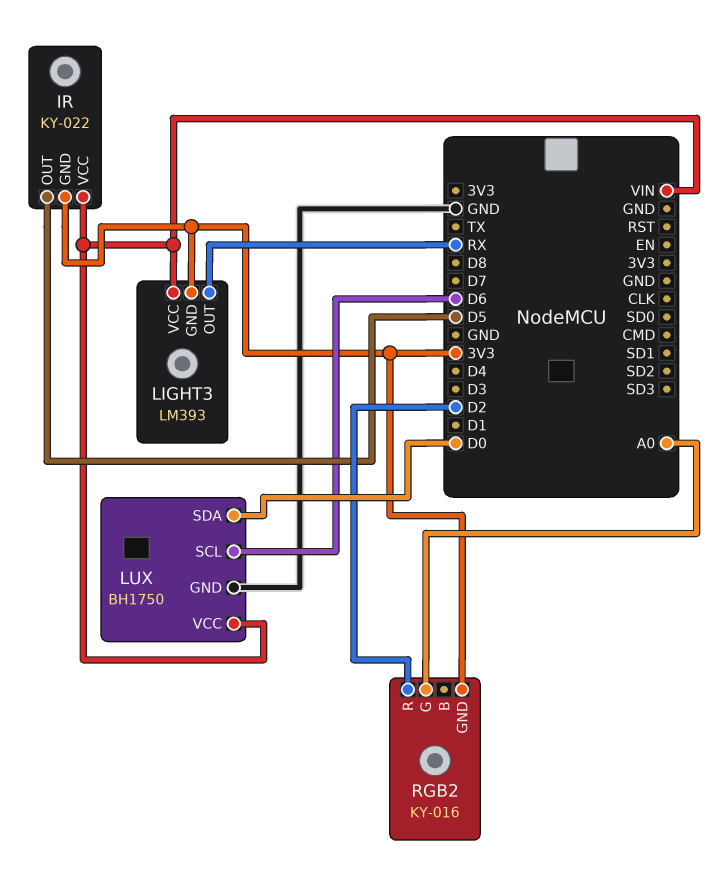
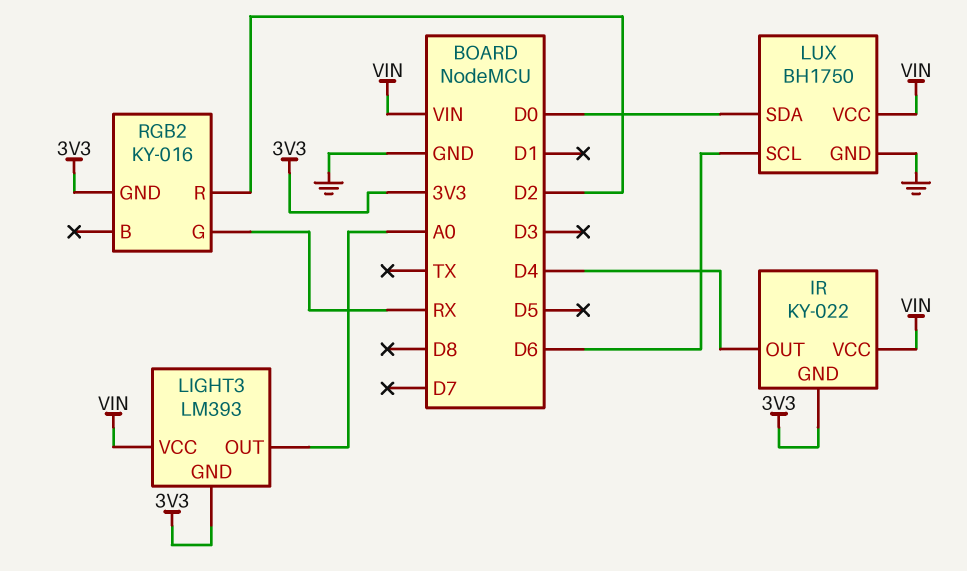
IR pin OUT: D5 -> D4
LIGHT3 pin OUT: RX -> A0
RGB2 pin G: A0 -> RX

